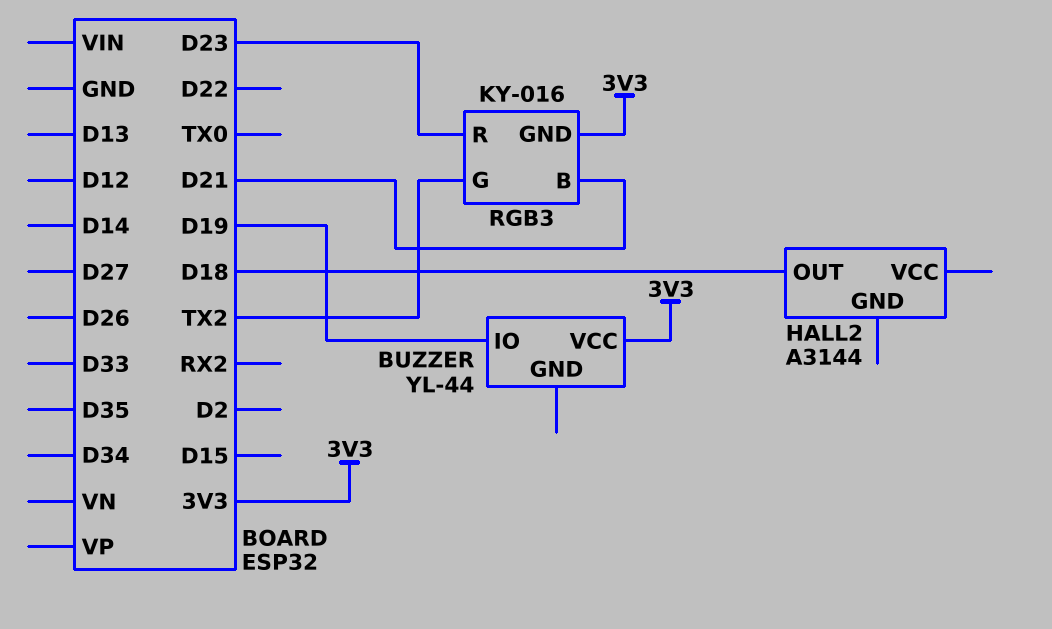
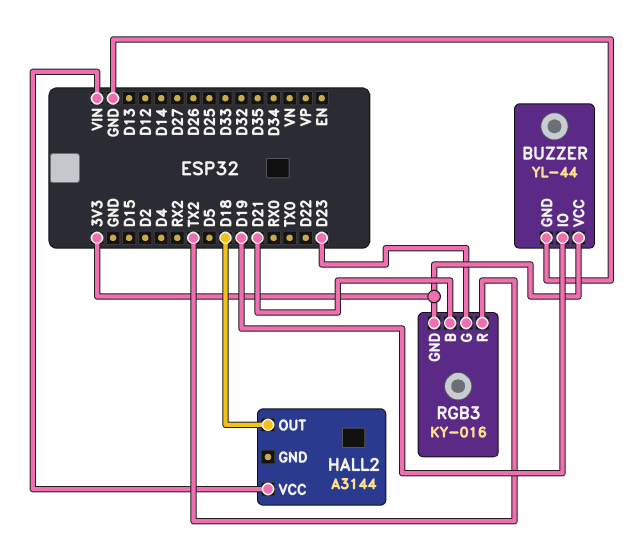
BUZZER pin GND: none -> GND
HALL2 pin VCC: none -> VIN
RGB3 pin G: TX2 -> D23
RGB3 pin R: D23 -> TX2

